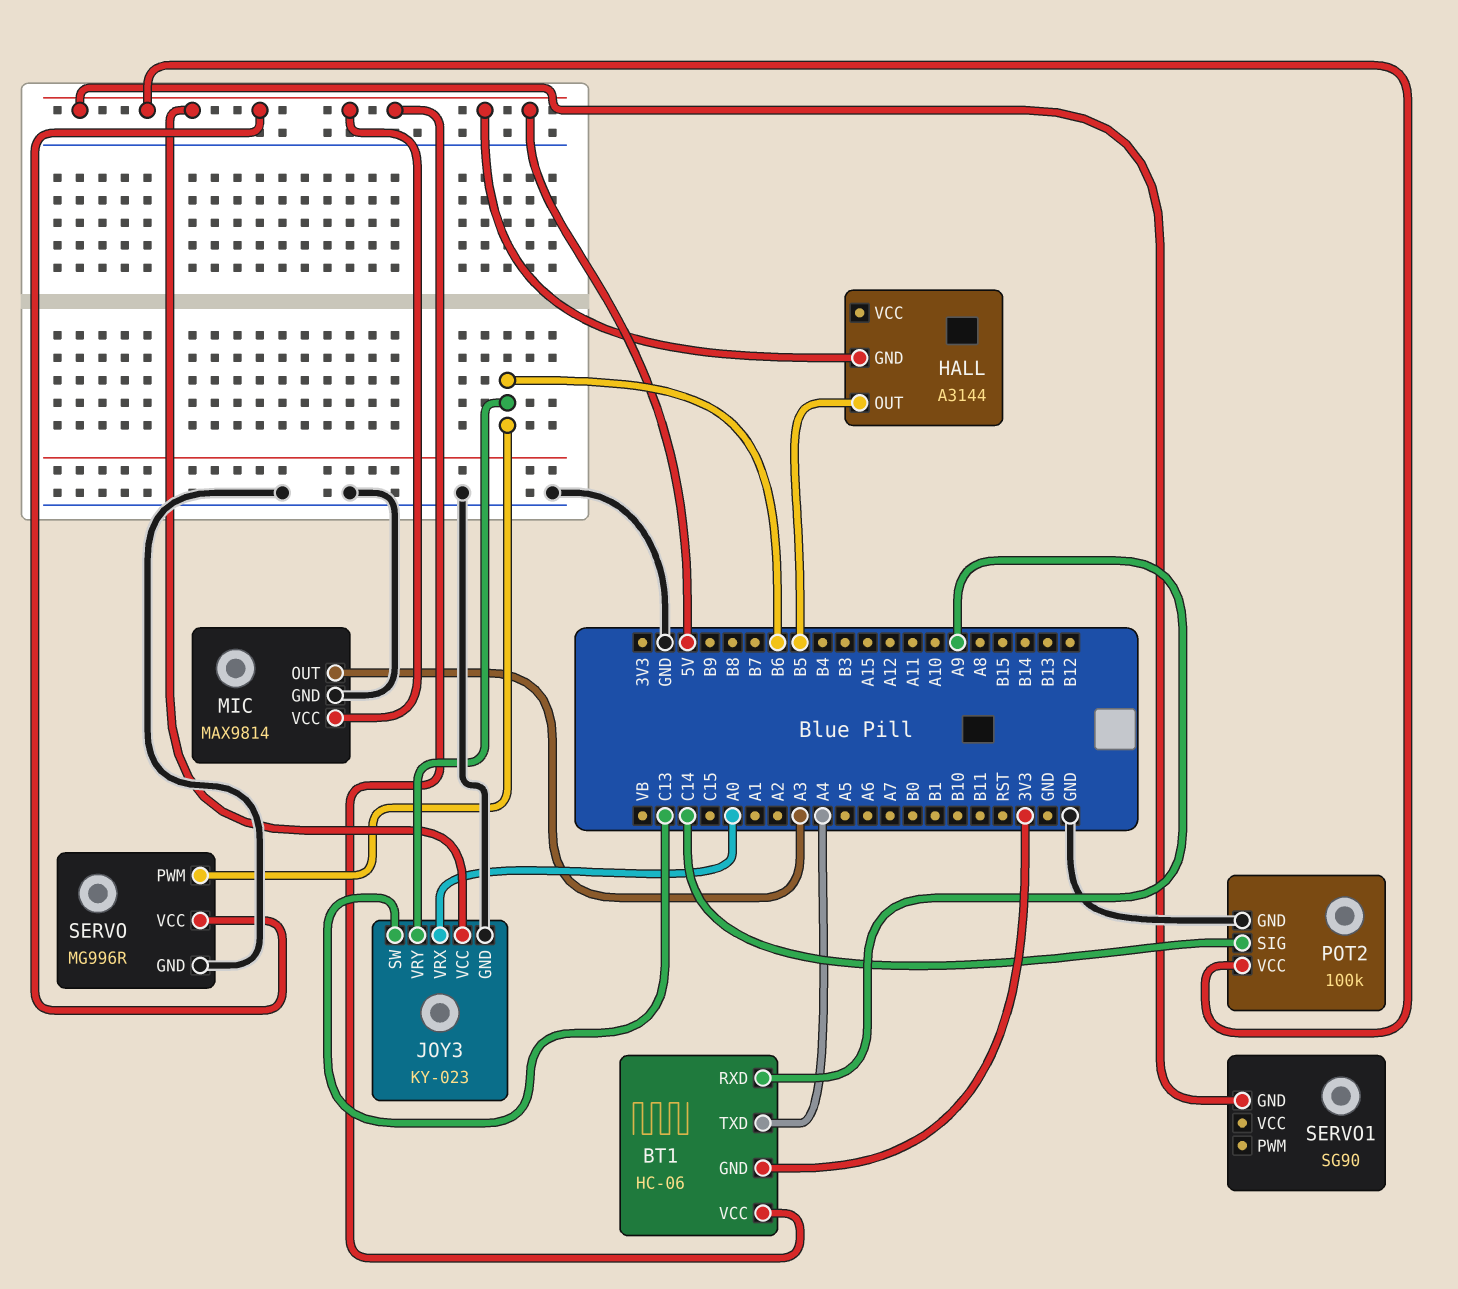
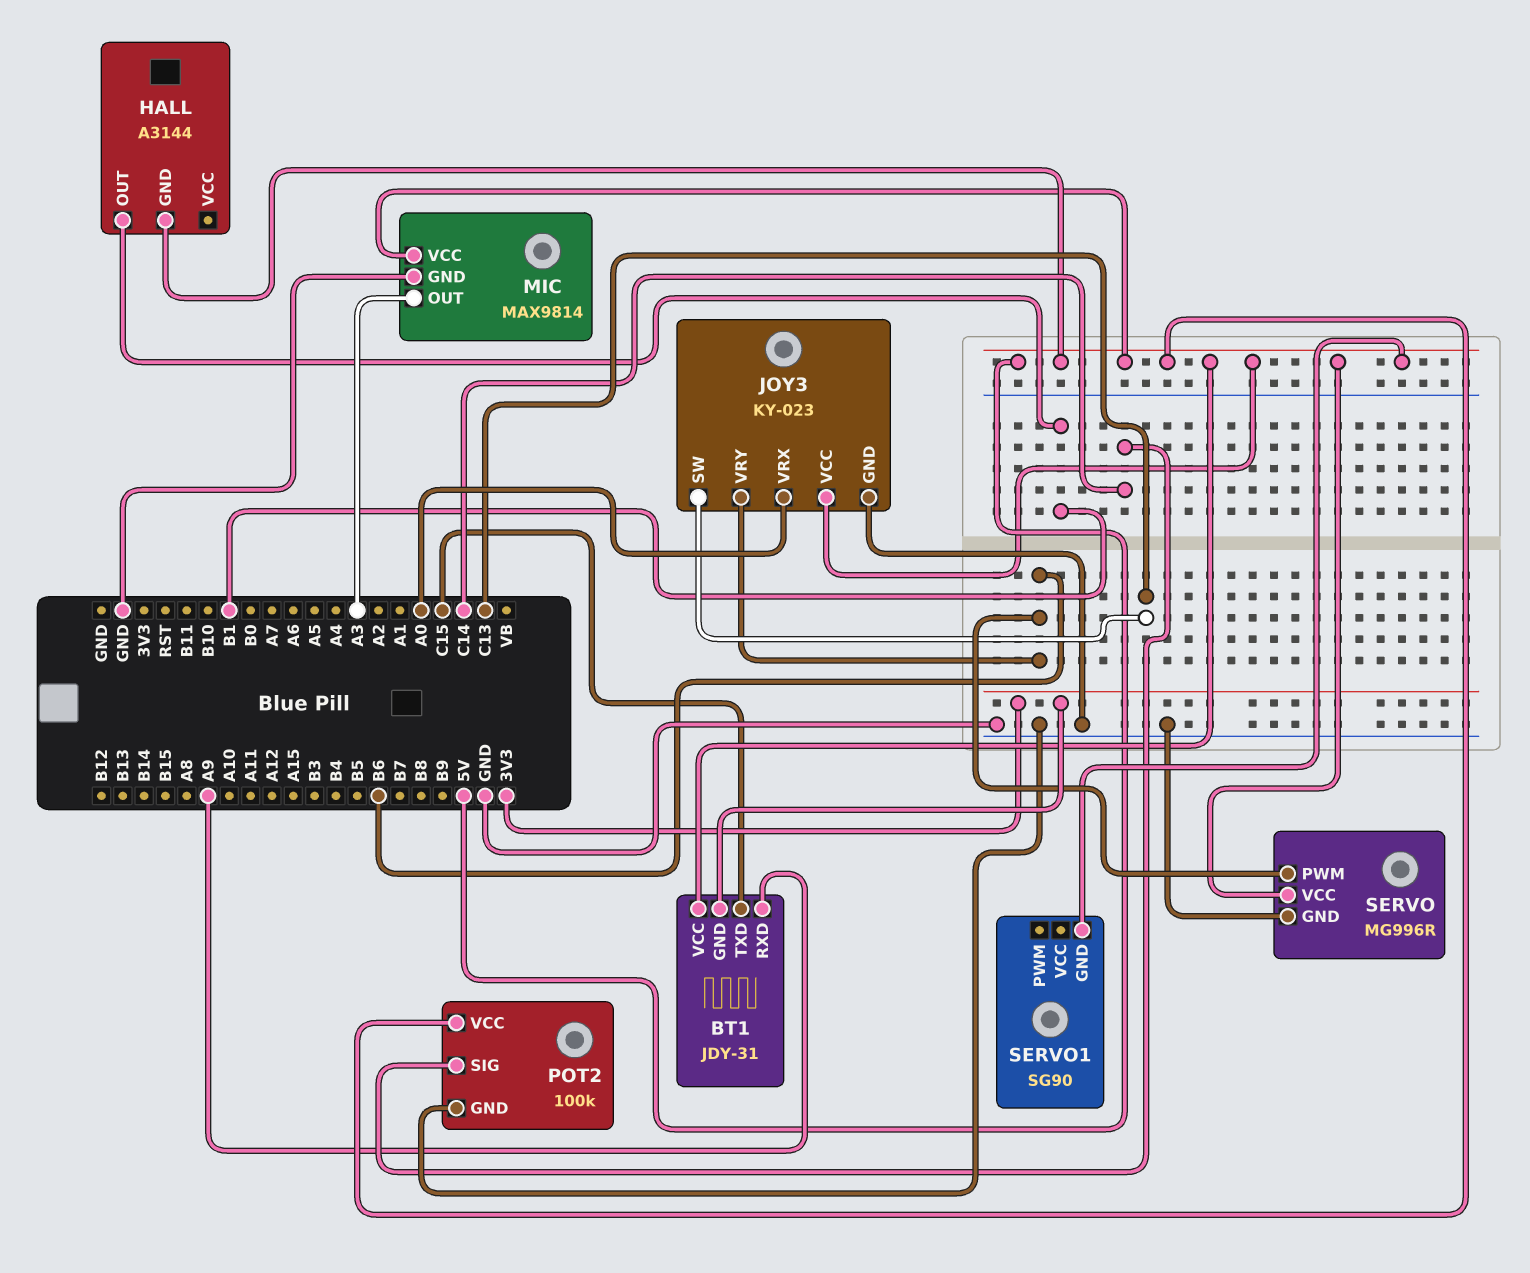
BT1: HC-06 -> JDY-31
BT1 pin TXD: A4 -> C15
HALL pin OUT: B5 -> B1

